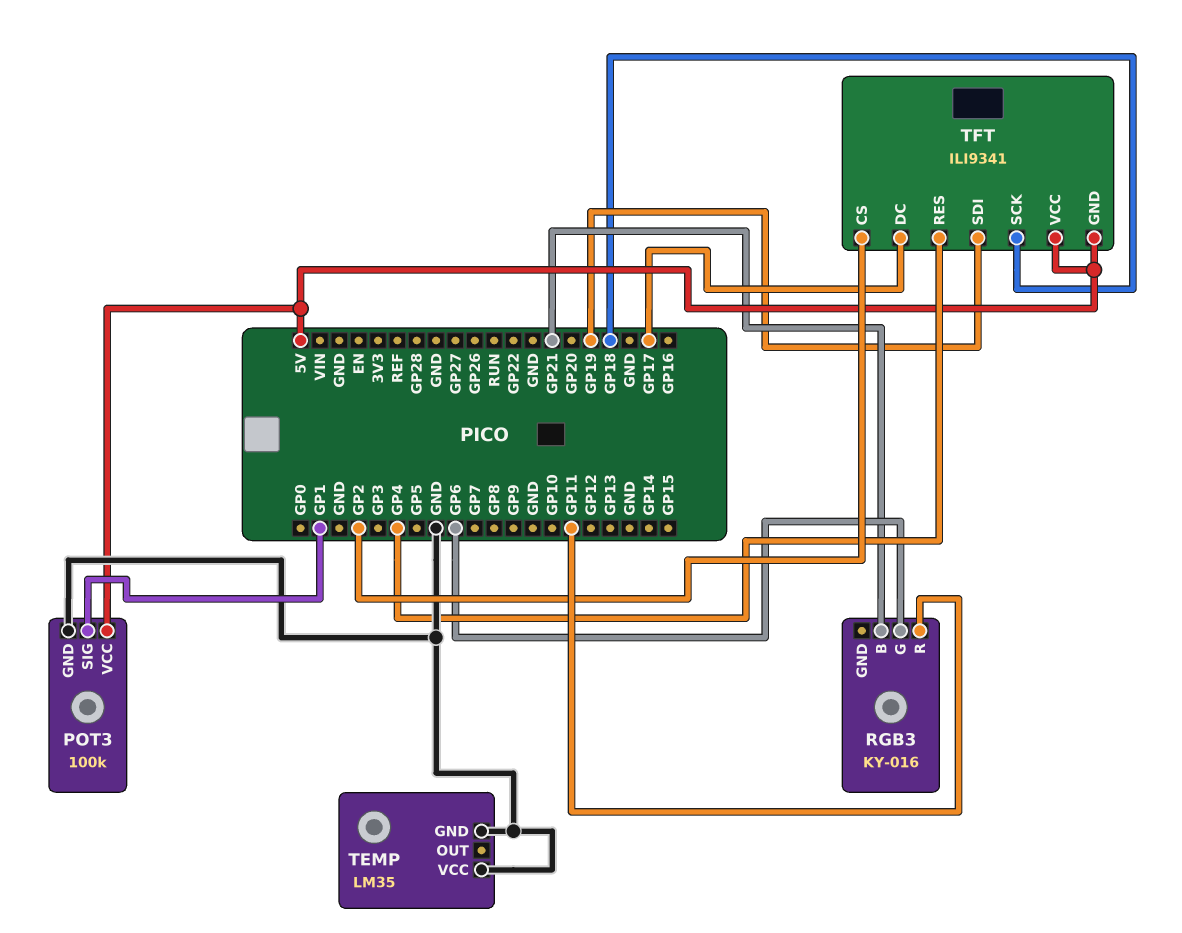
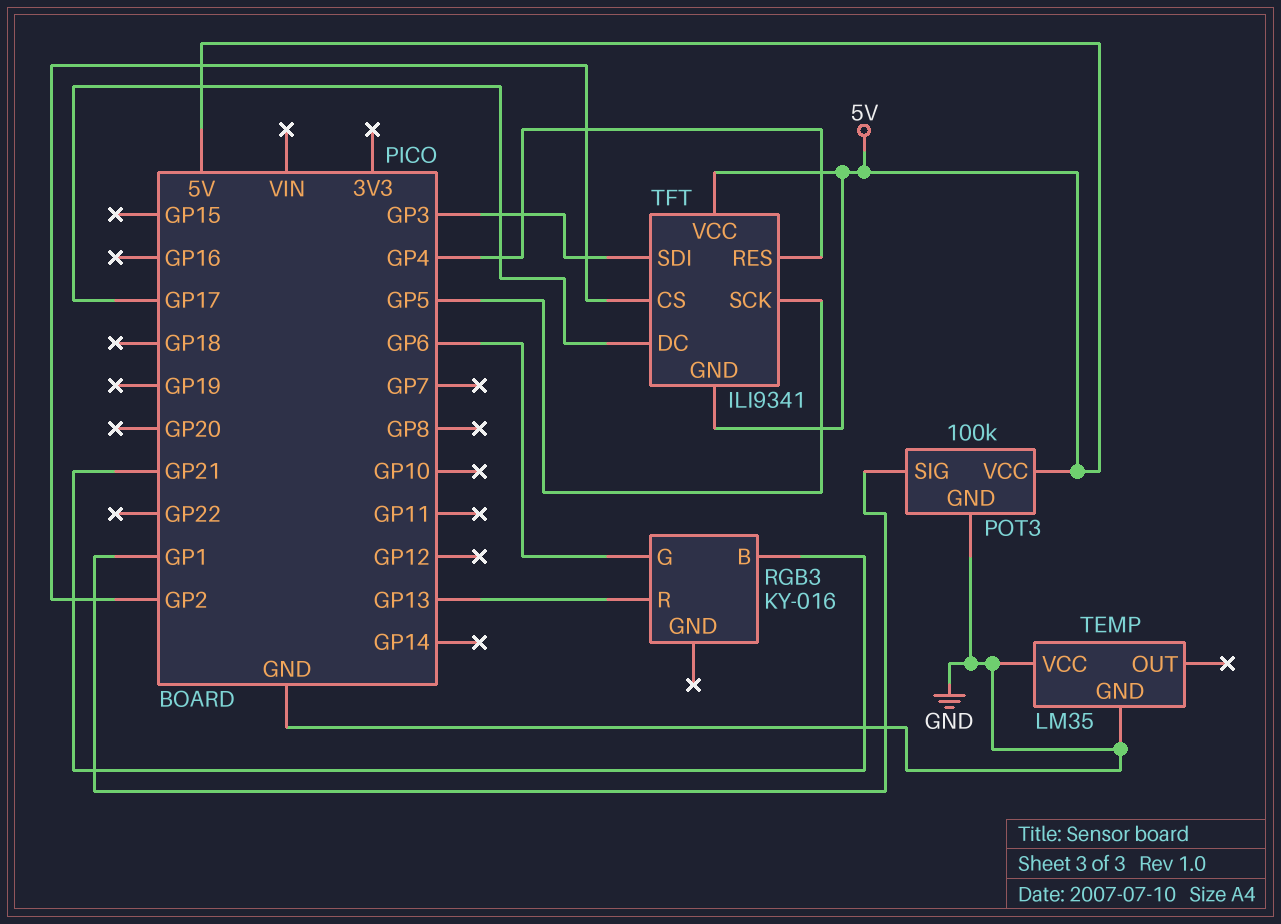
RGB3 pin R: GP11 -> GP13
TFT pin SCK: GP18 -> GP5
TFT pin SDI: GP19 -> GP3

